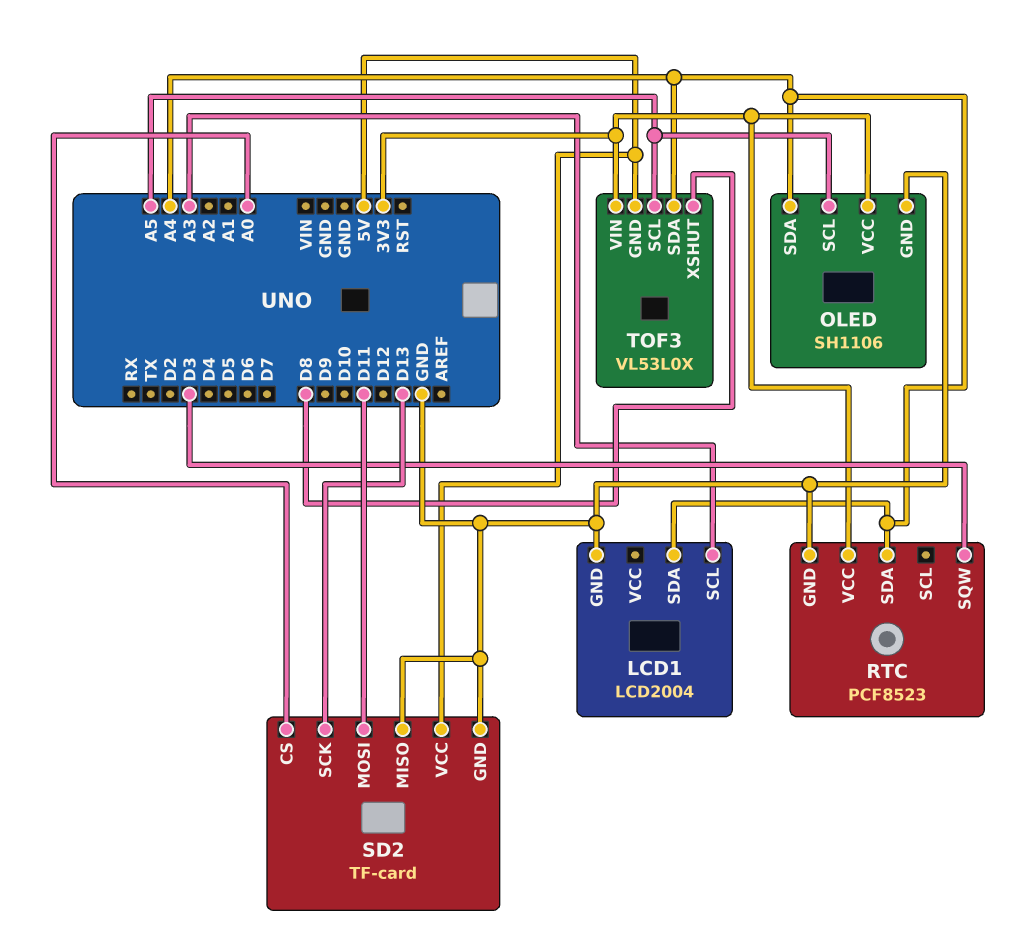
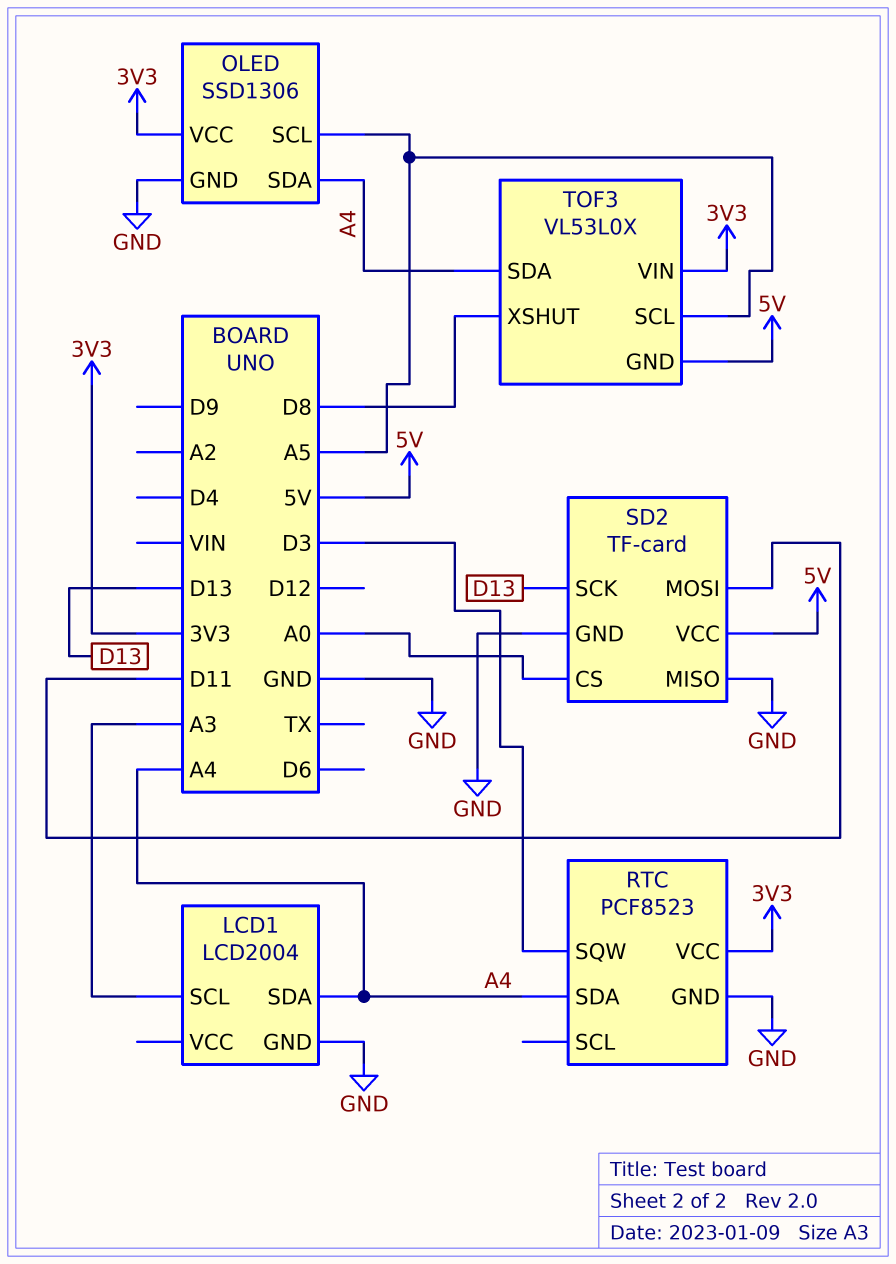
OLED: SH1106 -> SSD1306

